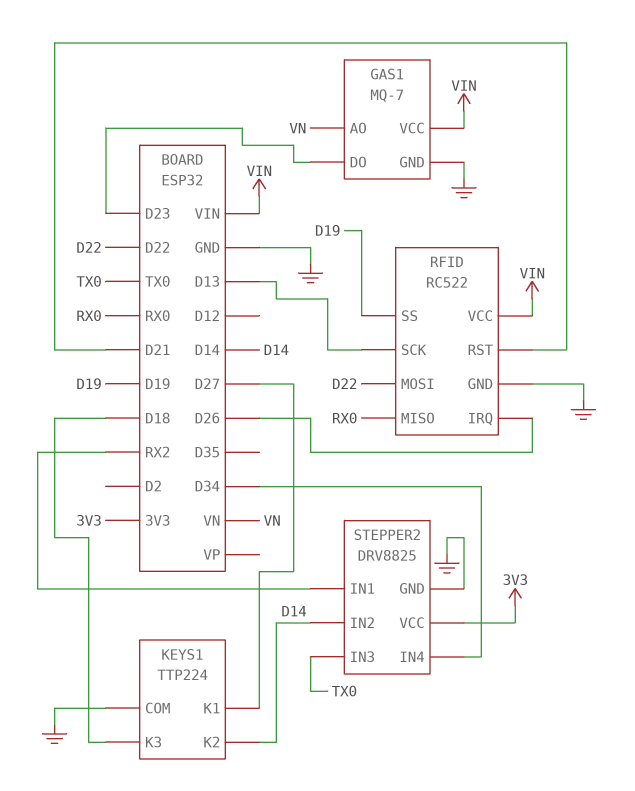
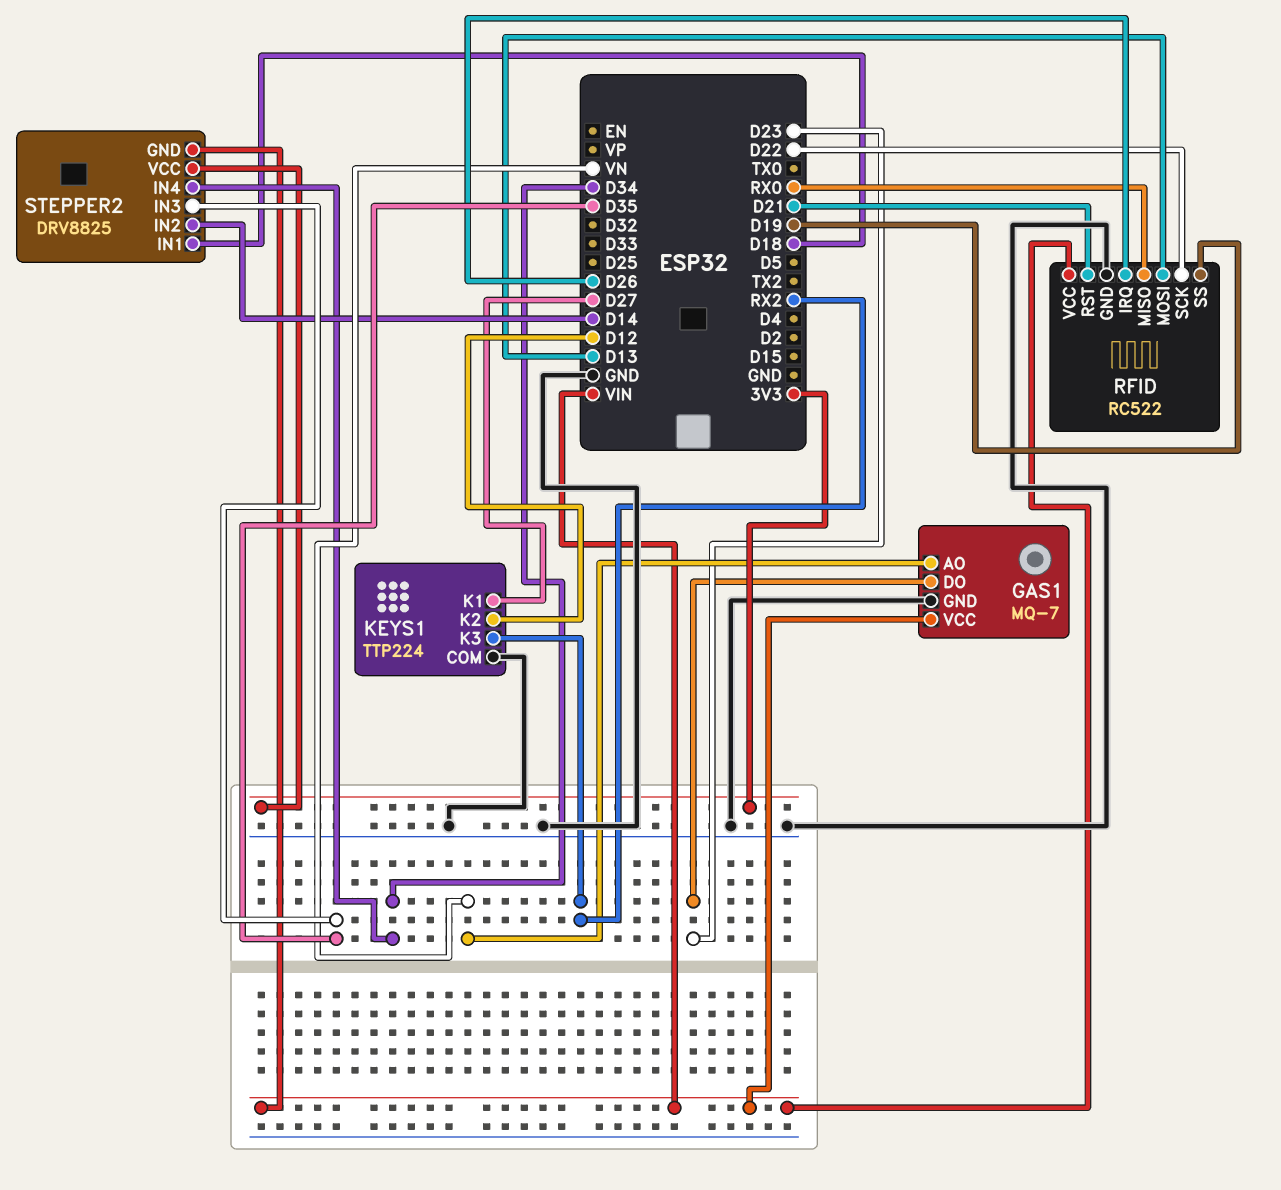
KEYS1 pin K2: D14 -> D12
KEYS1 pin K3: D18 -> RX2
RFID pin MOSI: D22 -> D13
RFID pin SCK: D13 -> D22
STEPPER2 pin GND: GND -> VIN
STEPPER2 pin IN1: RX2 -> D18
STEPPER2 pin IN3: TX0 -> D35

